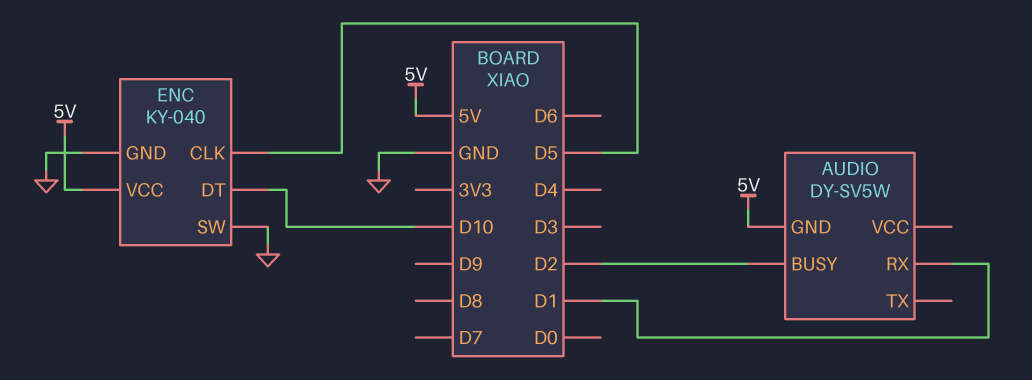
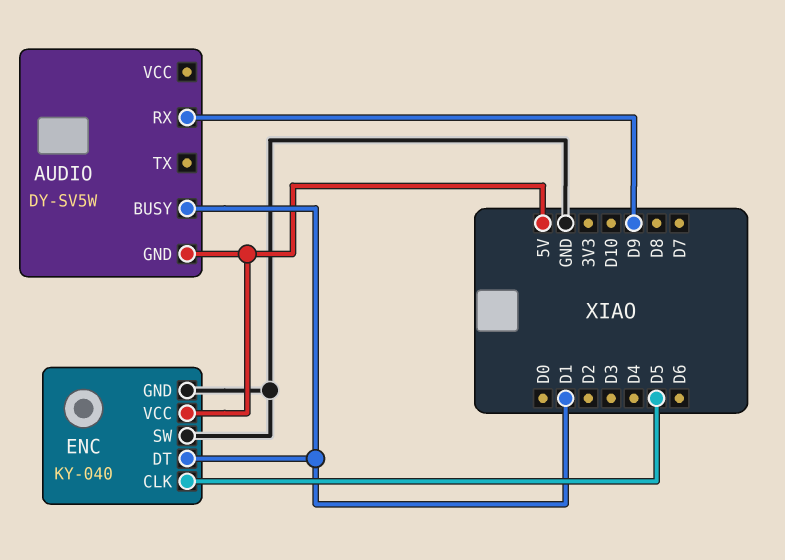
AUDIO pin BUSY: D2 -> D1
AUDIO pin RX: D1 -> D9
ENC pin DT: D10 -> D1

